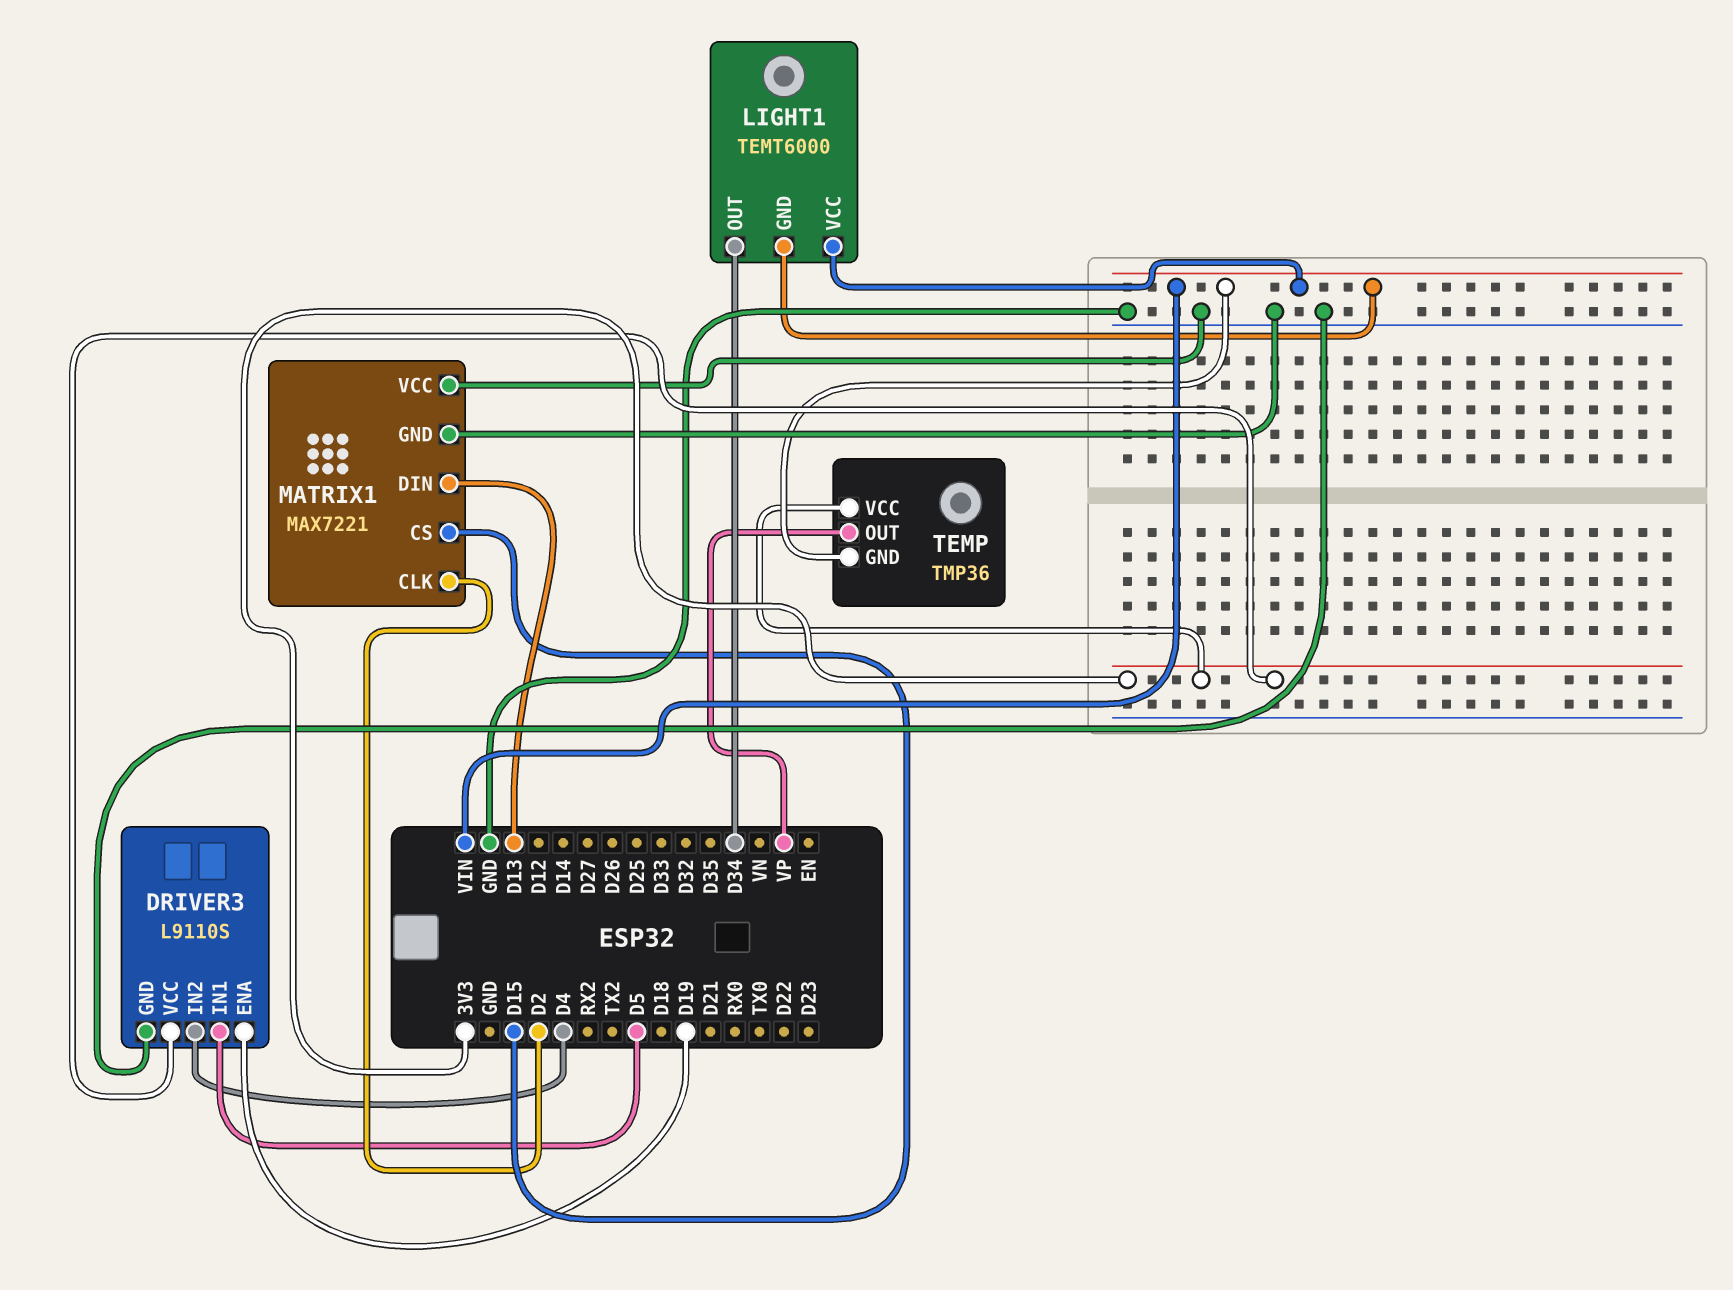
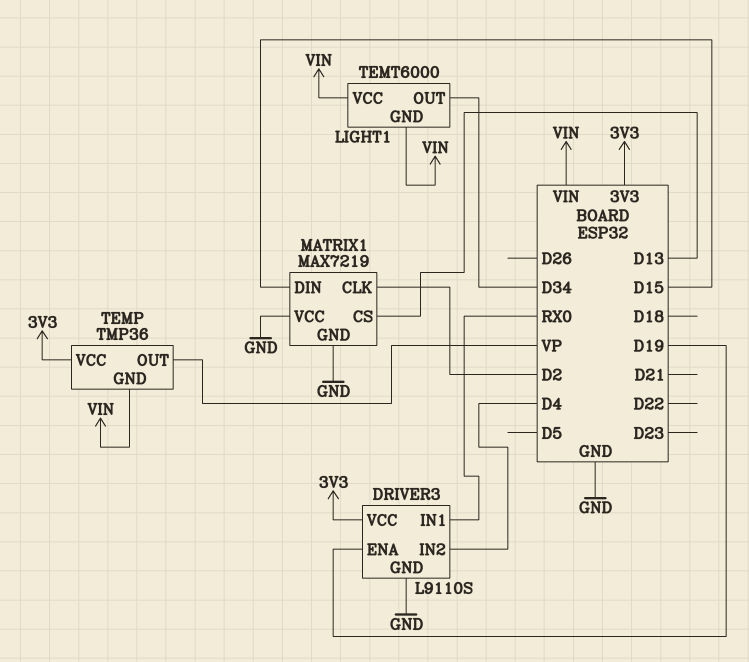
DRIVER3 pin IN1: D5 -> RX0
MATRIX1: MAX7221 -> MAX7219
MATRIX1 pin CS: D15 -> D13
MATRIX1 pin DIN: D13 -> D15

